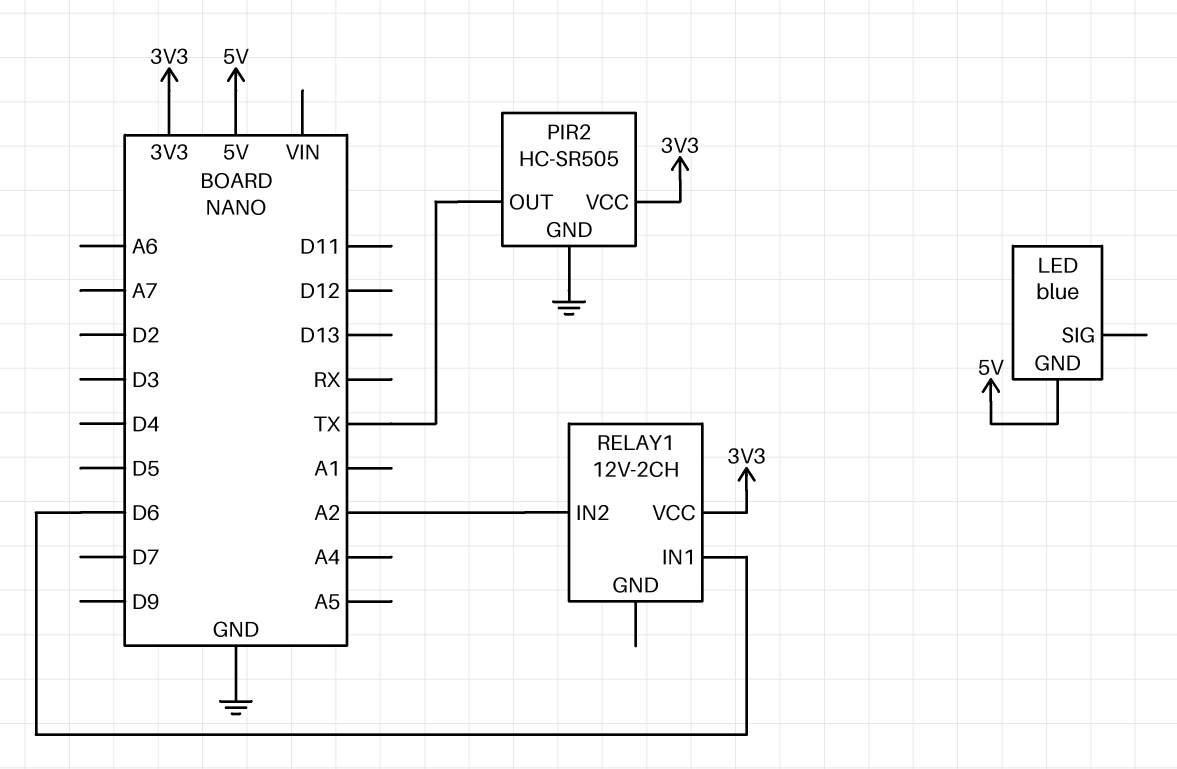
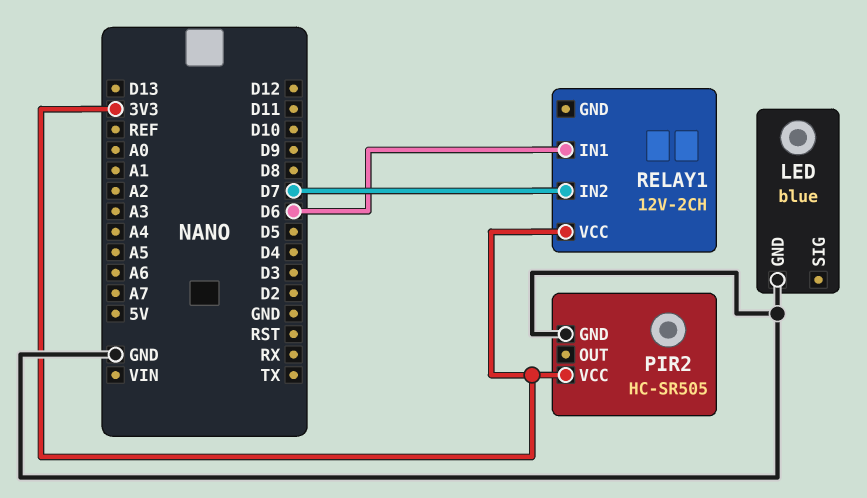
LED pin GND: 5V -> GND
PIR2 pin OUT: TX -> none
RELAY1 pin IN2: A2 -> D7

